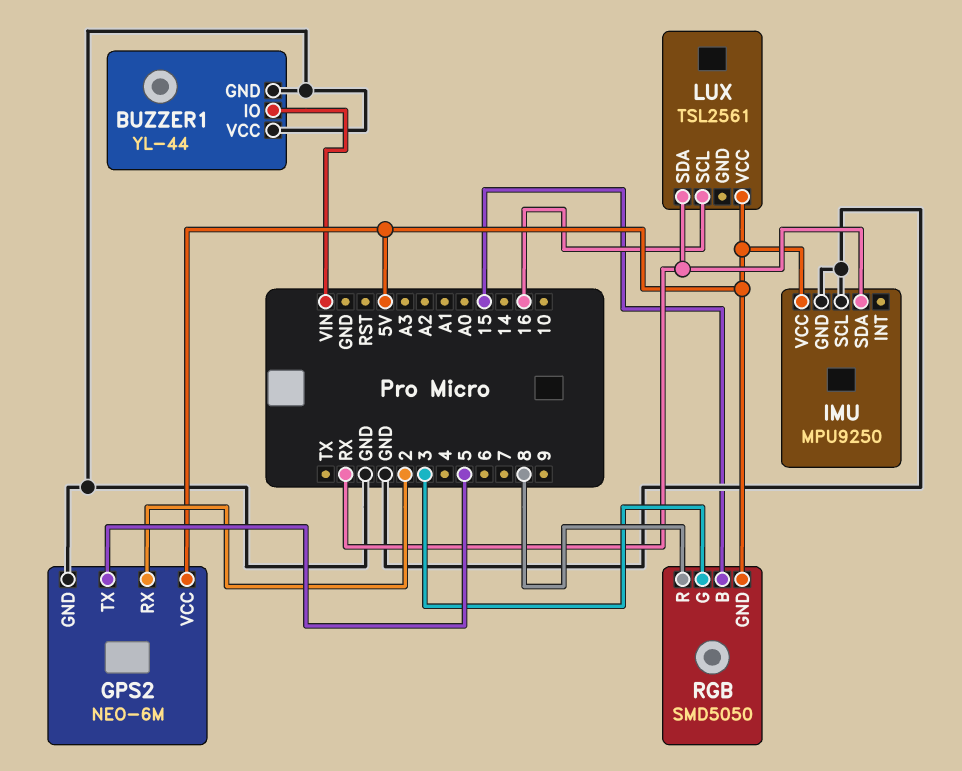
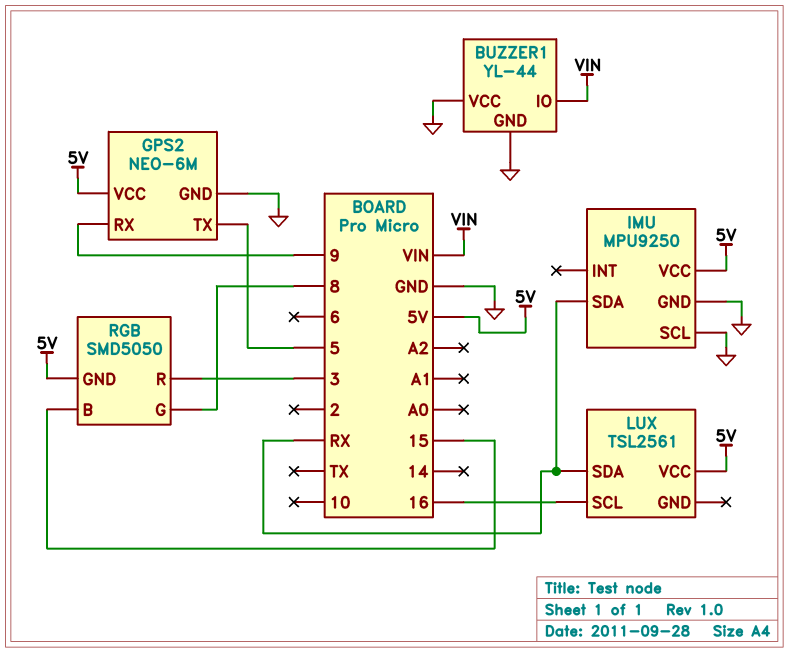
GPS2 pin RX: 2 -> 9
RGB pin G: 3 -> 8
RGB pin R: 8 -> 3

